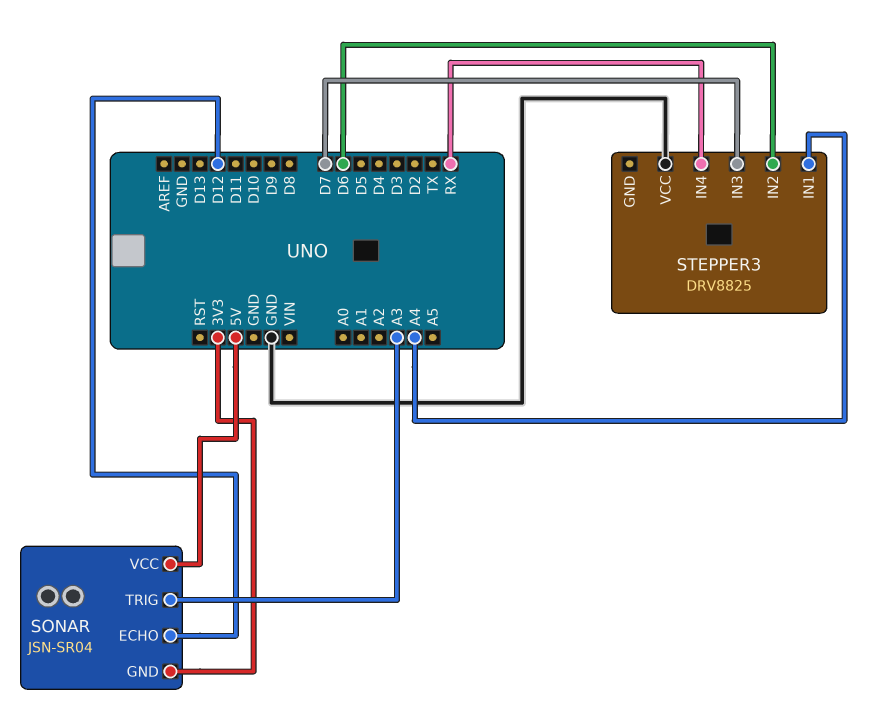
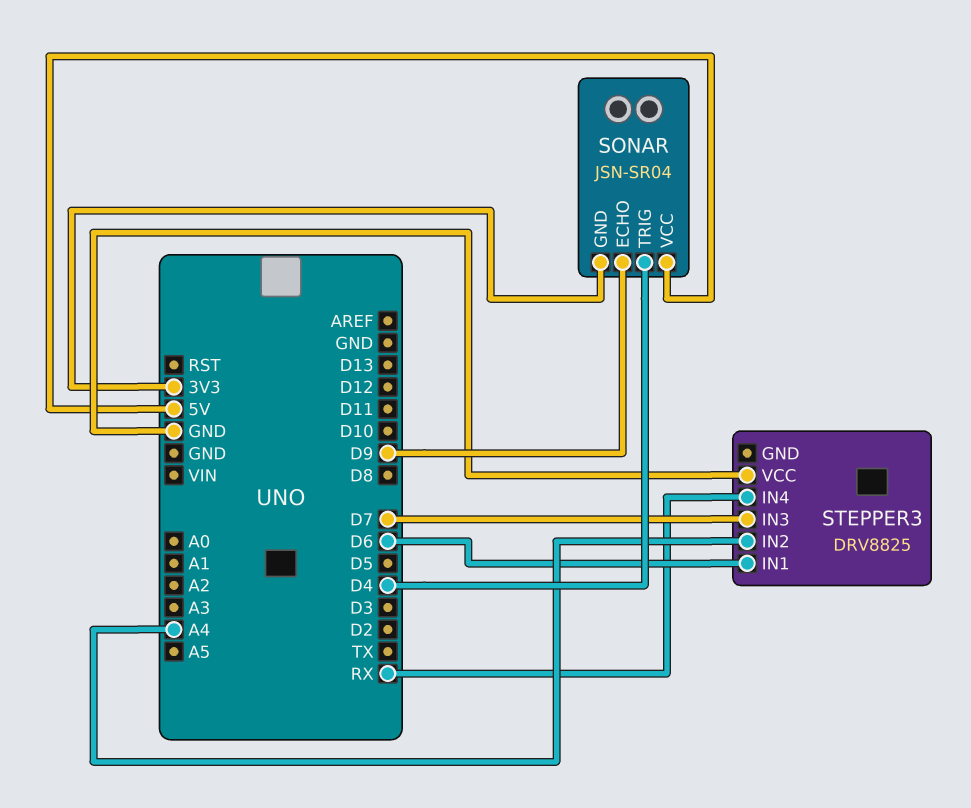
SONAR pin ECHO: D12 -> D9
SONAR pin TRIG: A3 -> D4
STEPPER3 pin IN1: A4 -> D6
STEPPER3 pin IN2: D6 -> A4

